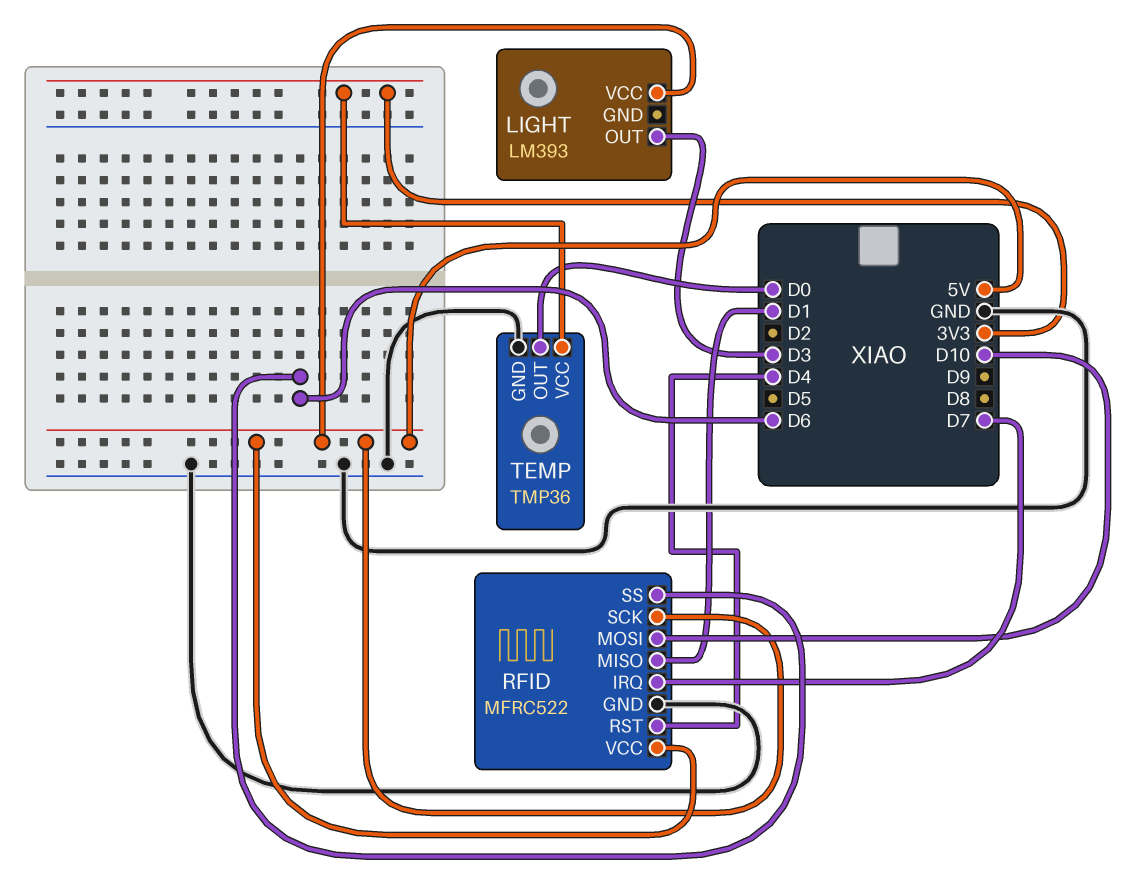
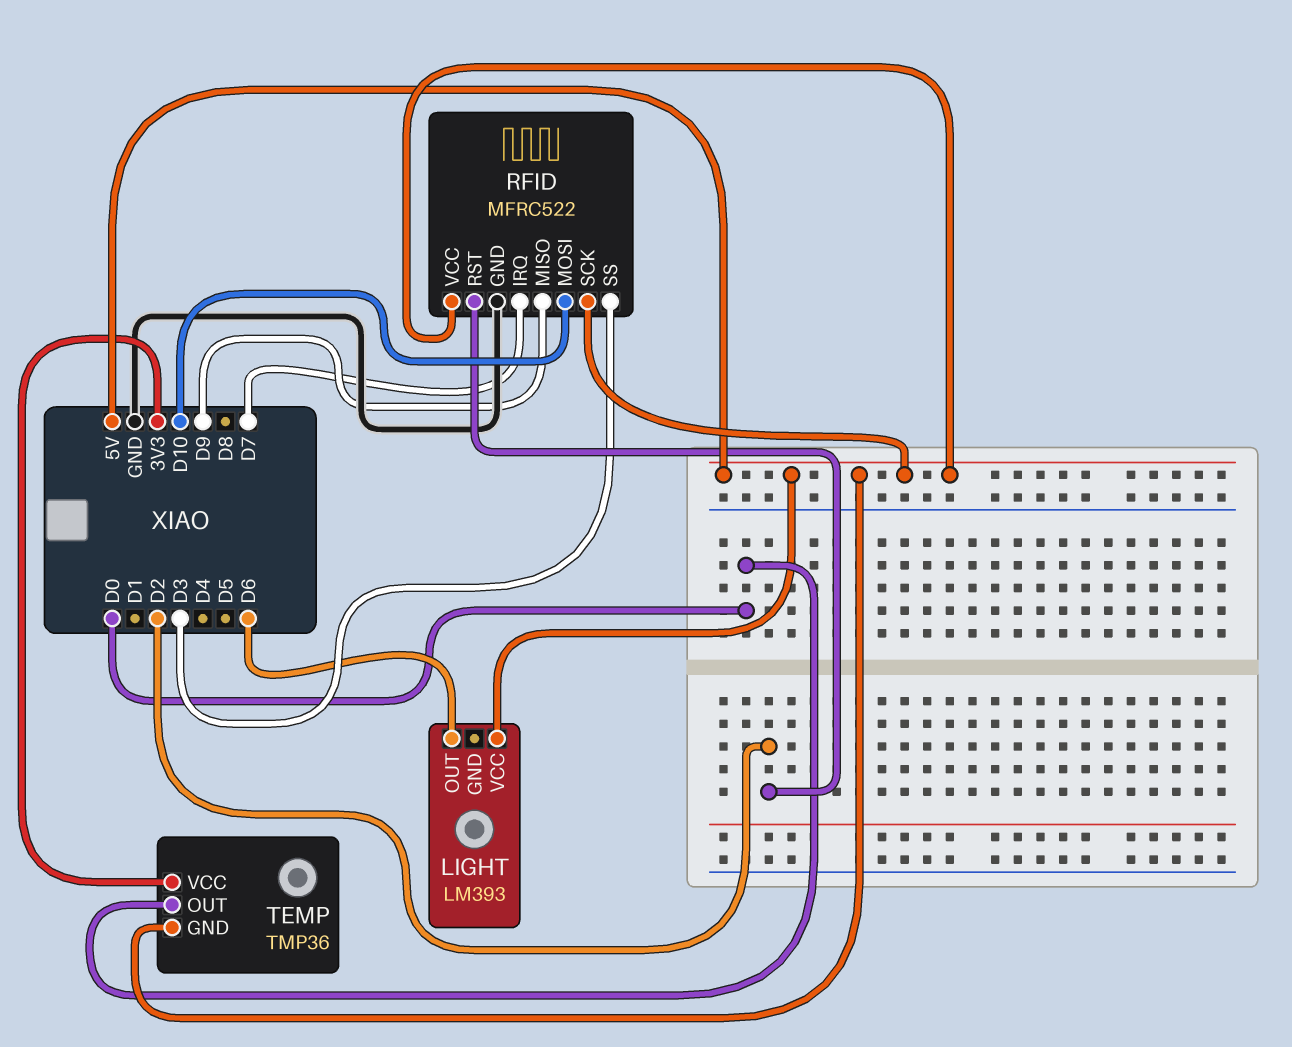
LIGHT pin OUT: D3 -> D6
RFID pin MISO: D1 -> D9
RFID pin RST: D4 -> D2
RFID pin SS: D6 -> D3
TEMP pin GND: GND -> 5V

